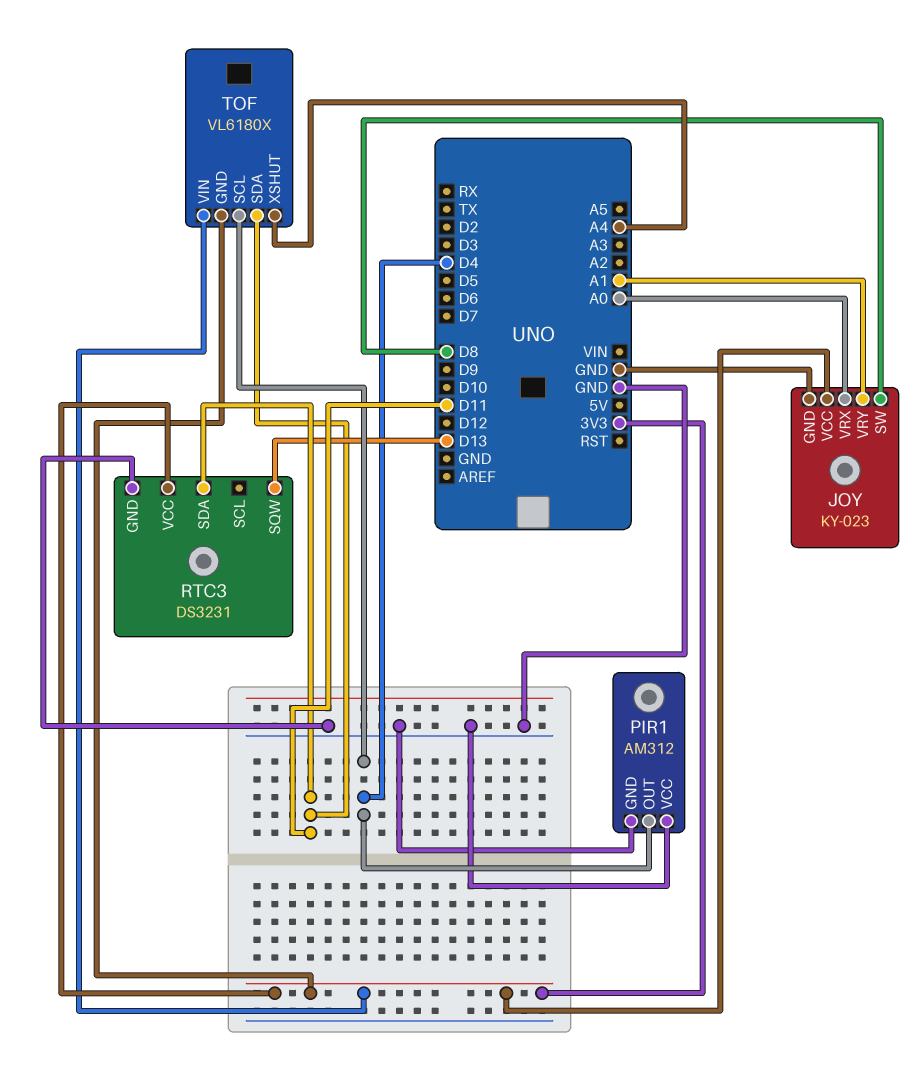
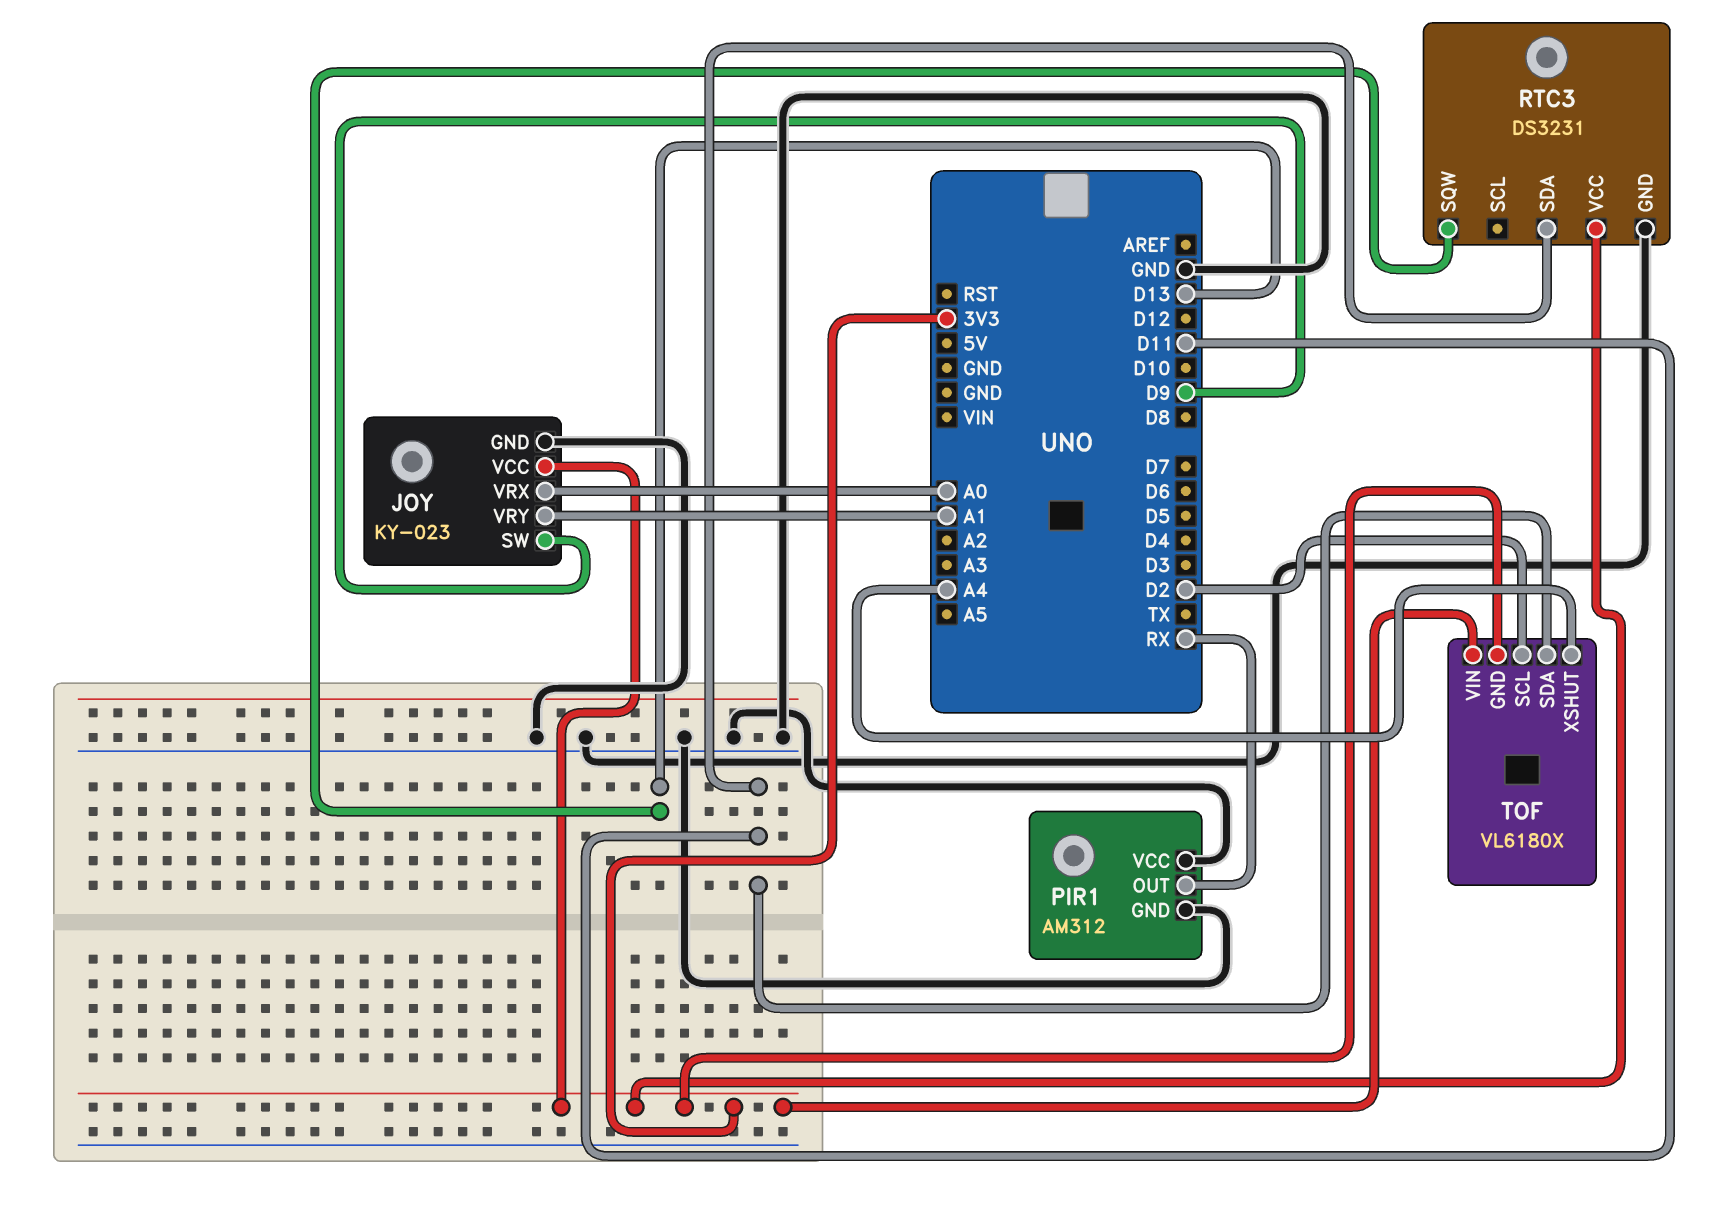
JOY pin SW: D8 -> D9
PIR1 pin OUT: D4 -> RX
TOF pin SCL: D4 -> D2

